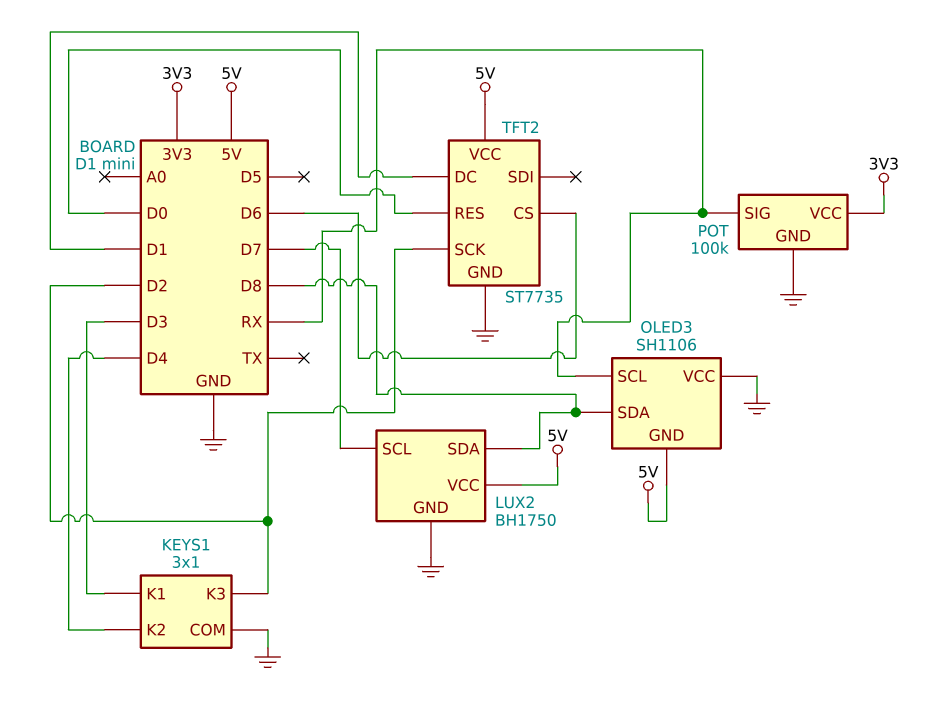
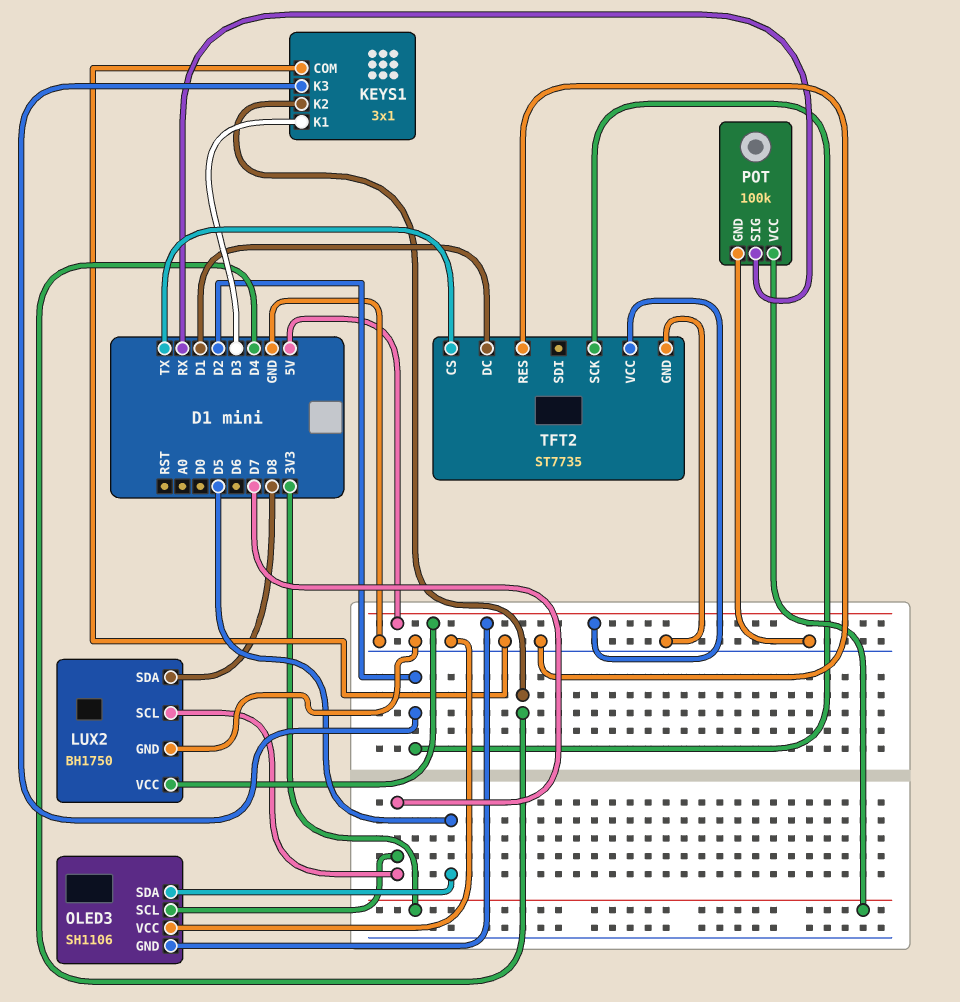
OLED3 pin SCL: RX -> D7
OLED3 pin SDA: D8 -> D5
TFT2 pin CS: D6 -> TX
TFT2 pin RES: D0 -> GND

